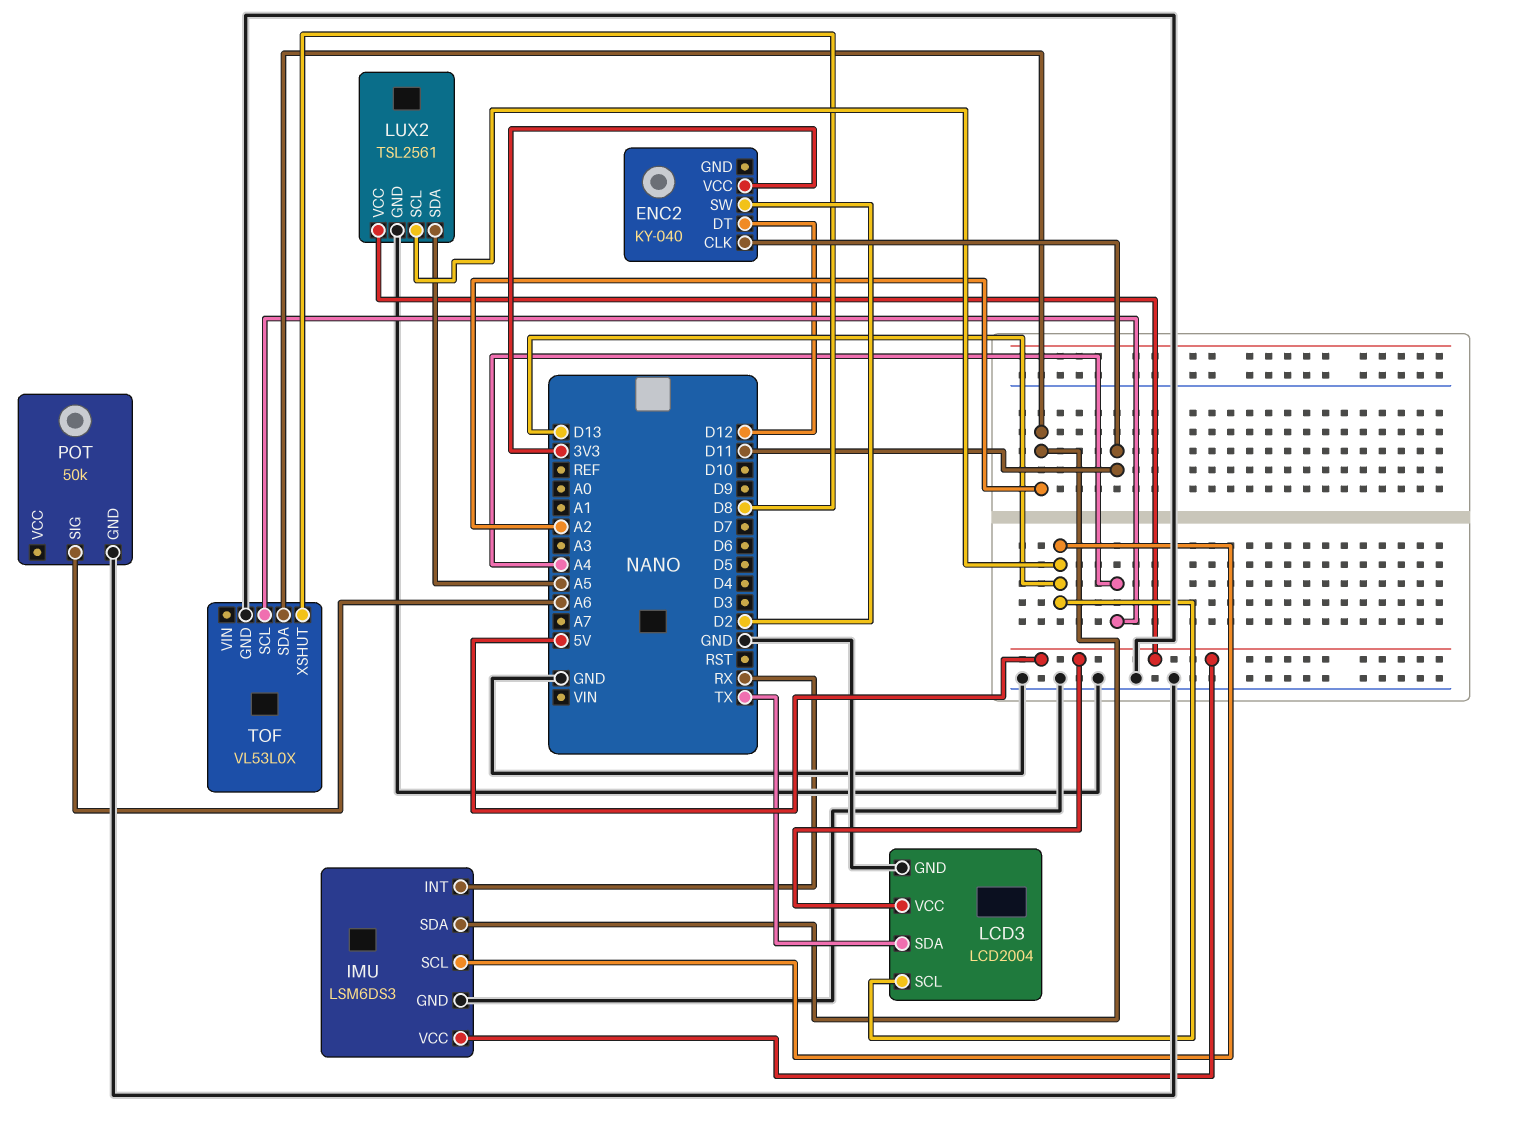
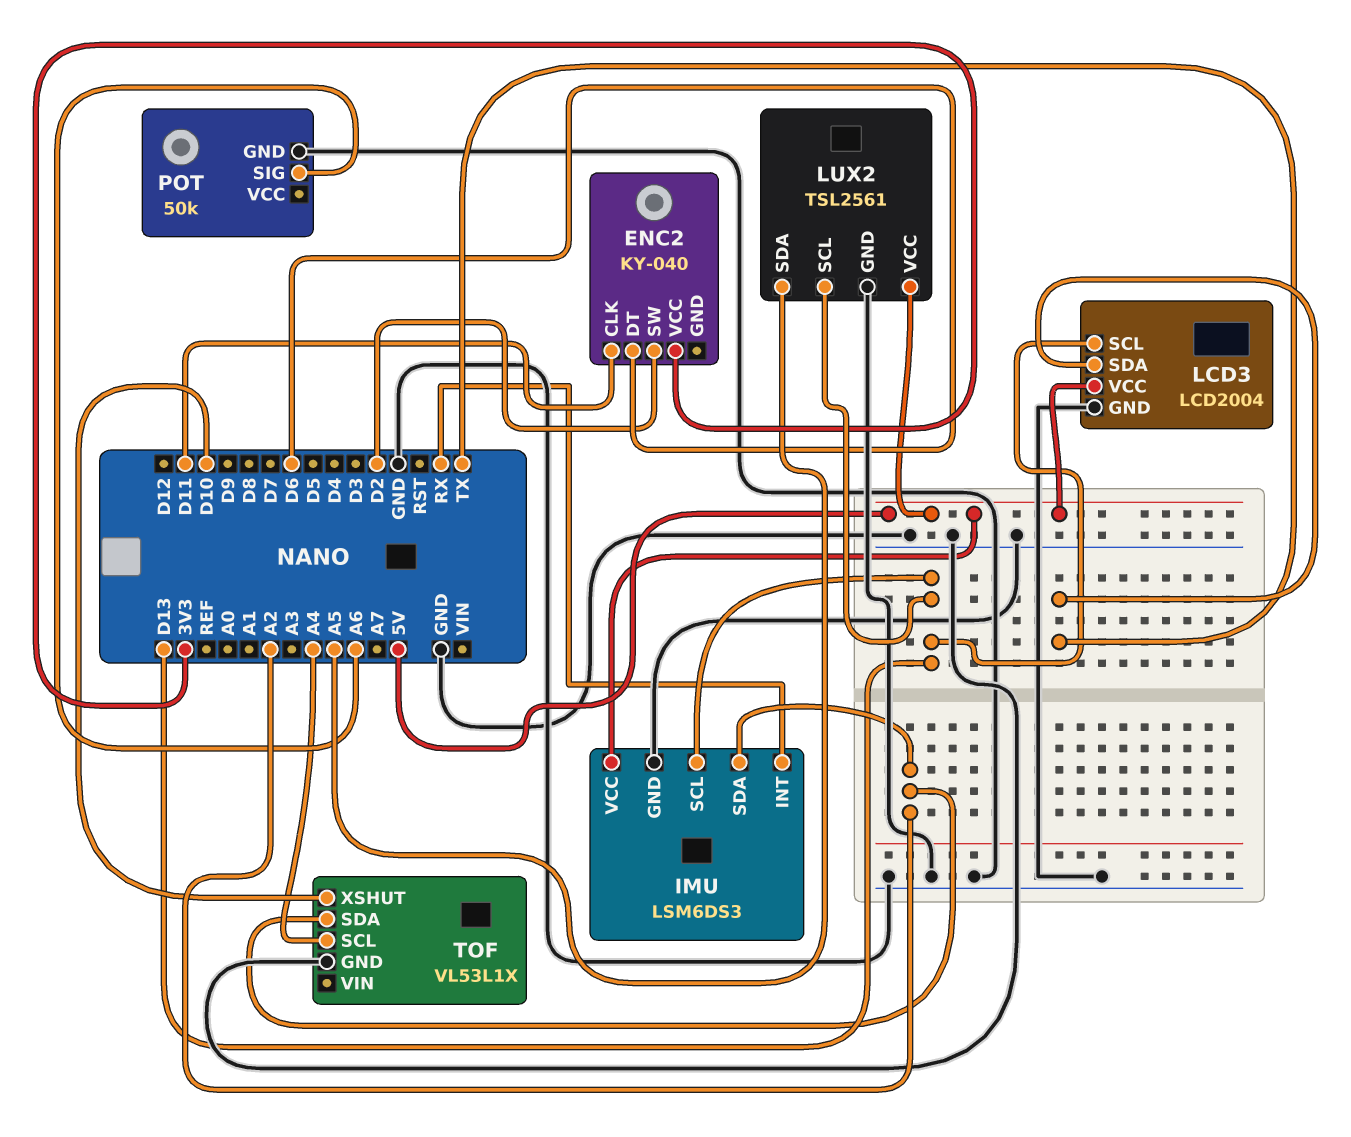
ENC2 pin DT: D12 -> D6
TOF: VL53L0X -> VL53L1X
TOF pin XSHUT: D8 -> D10

